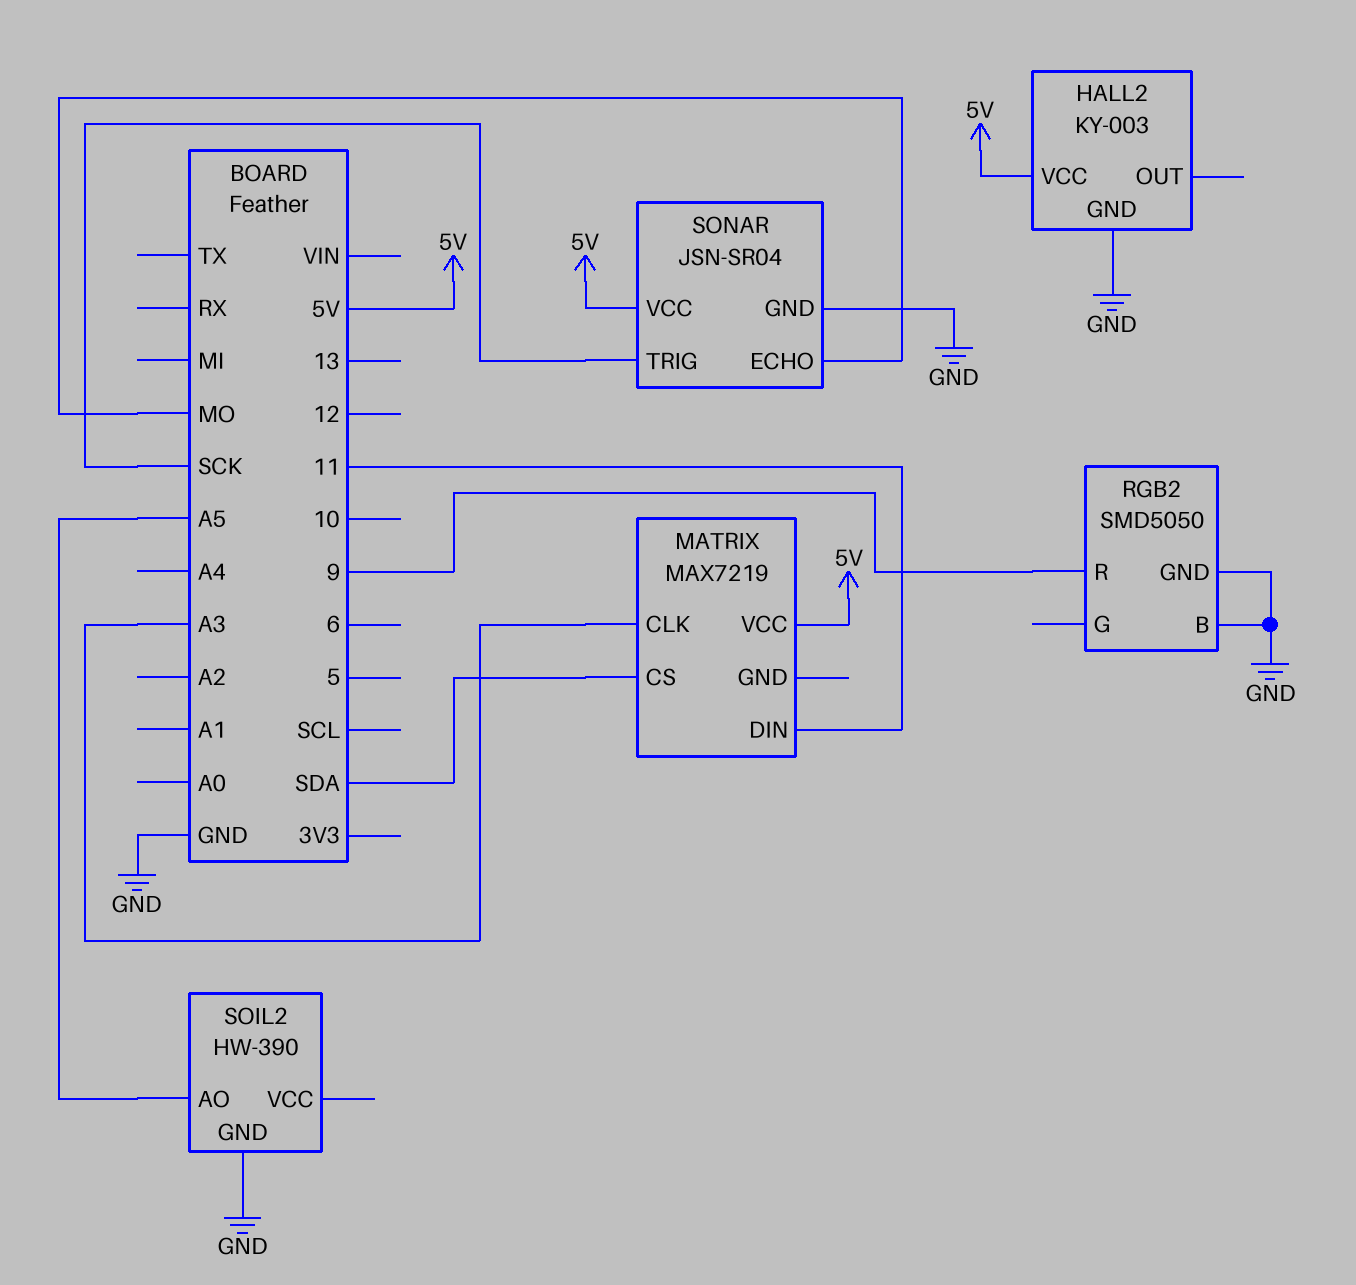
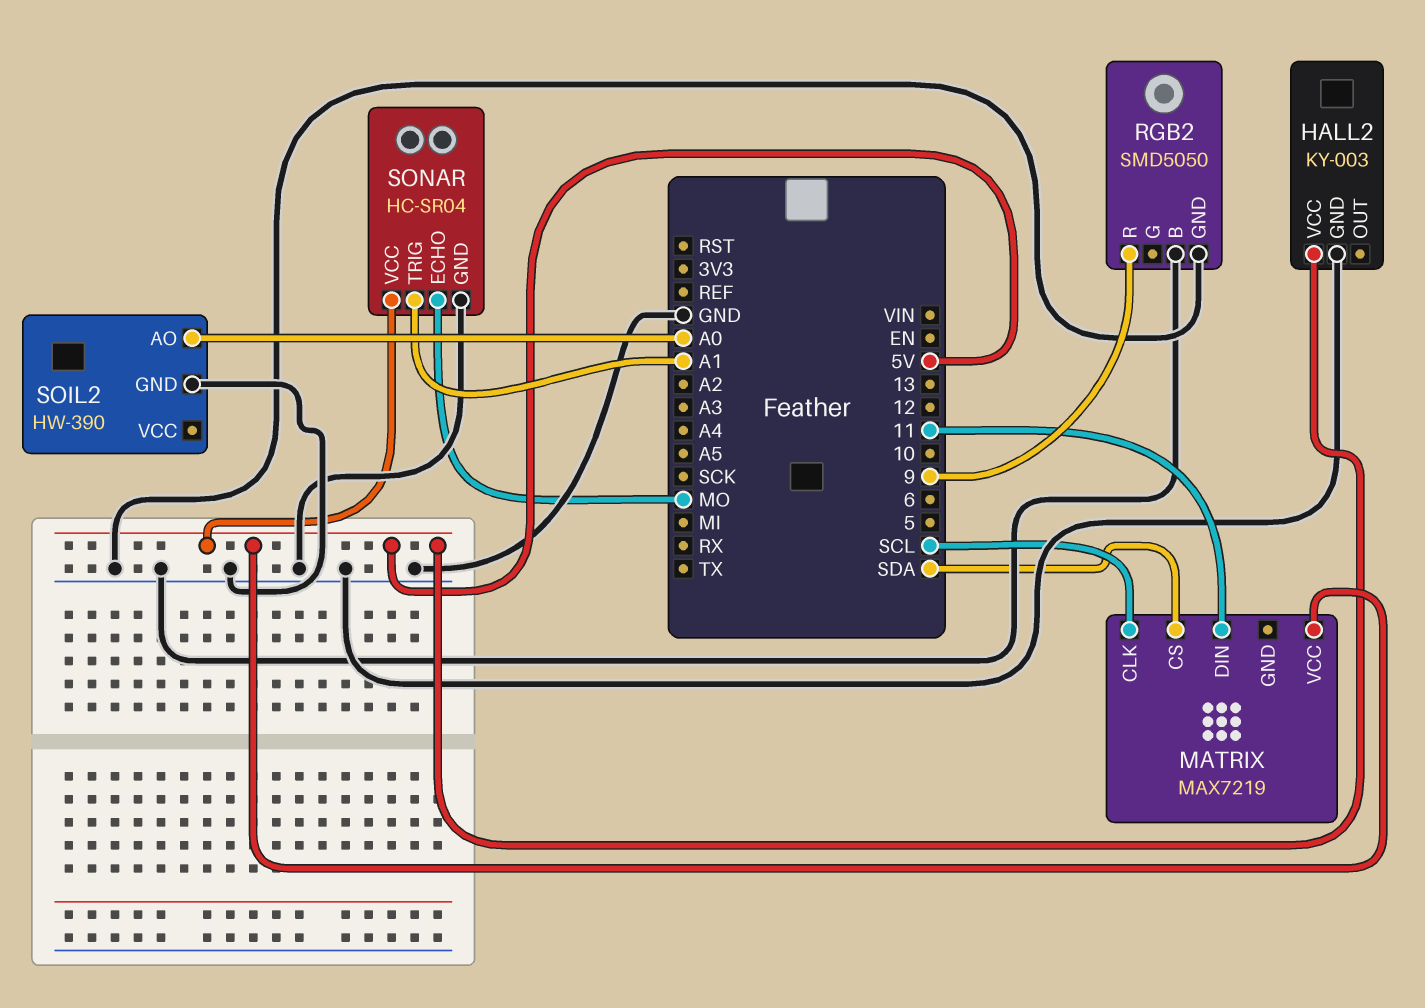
MATRIX pin CLK: A3 -> SCL
SOIL2 pin AO: A5 -> A0
SONAR: JSN-SR04 -> HC-SR04
SONAR pin TRIG: SCK -> A1

